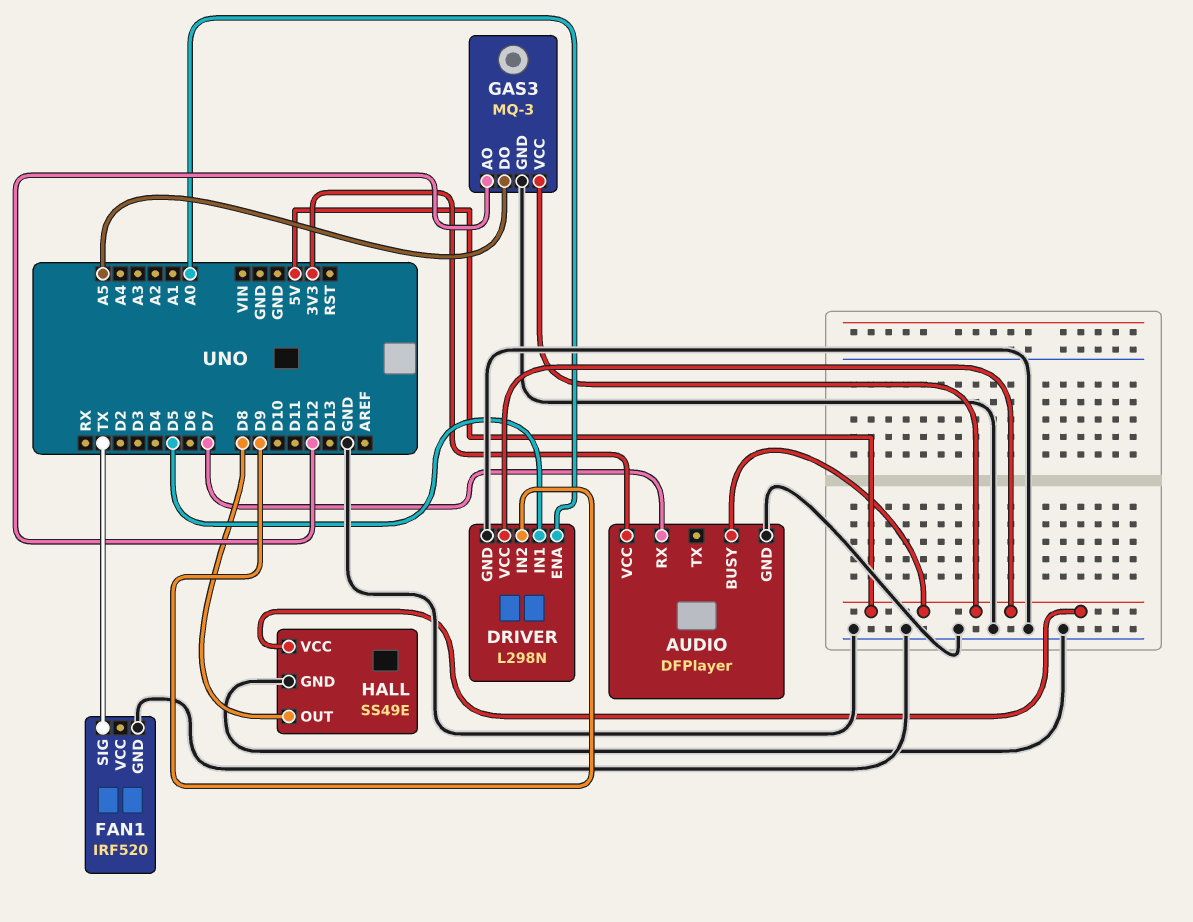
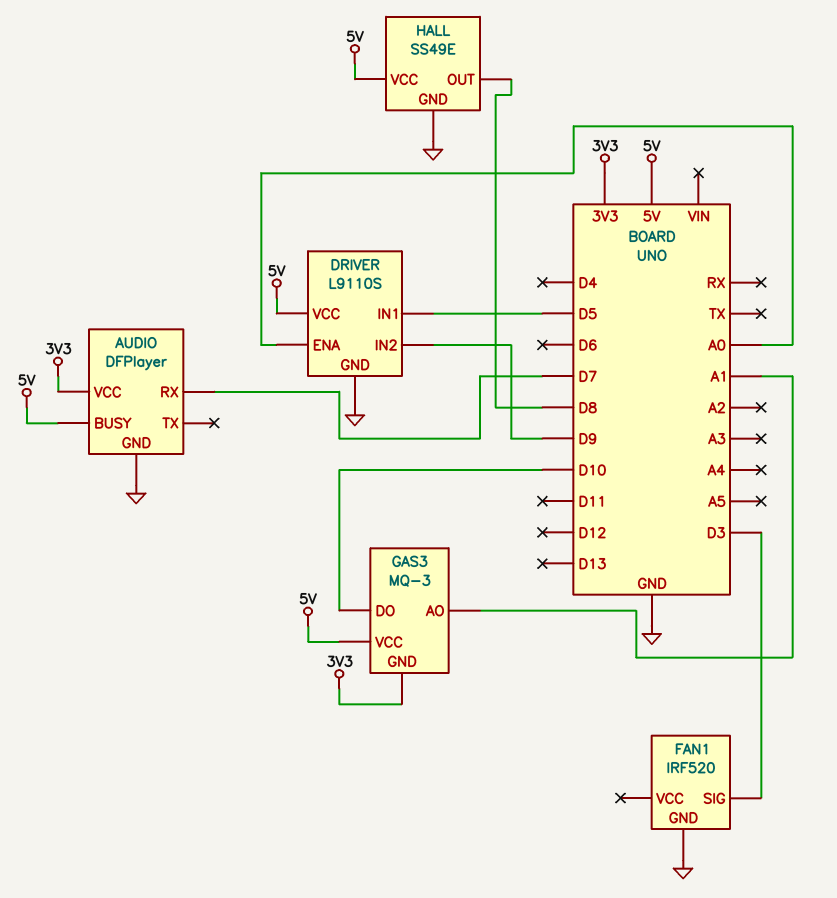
DRIVER: L298N -> L9110S
FAN1 pin SIG: TX -> D3
GAS3 pin AO: D12 -> A1
GAS3 pin DO: A5 -> D10
GAS3 pin GND: GND -> 3V3

